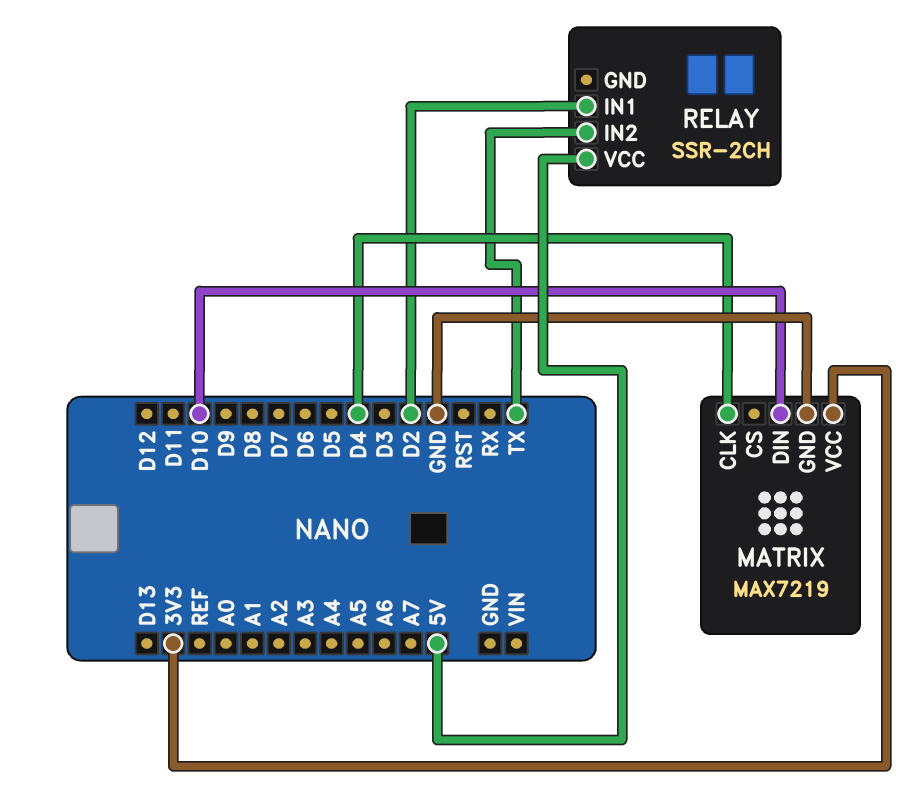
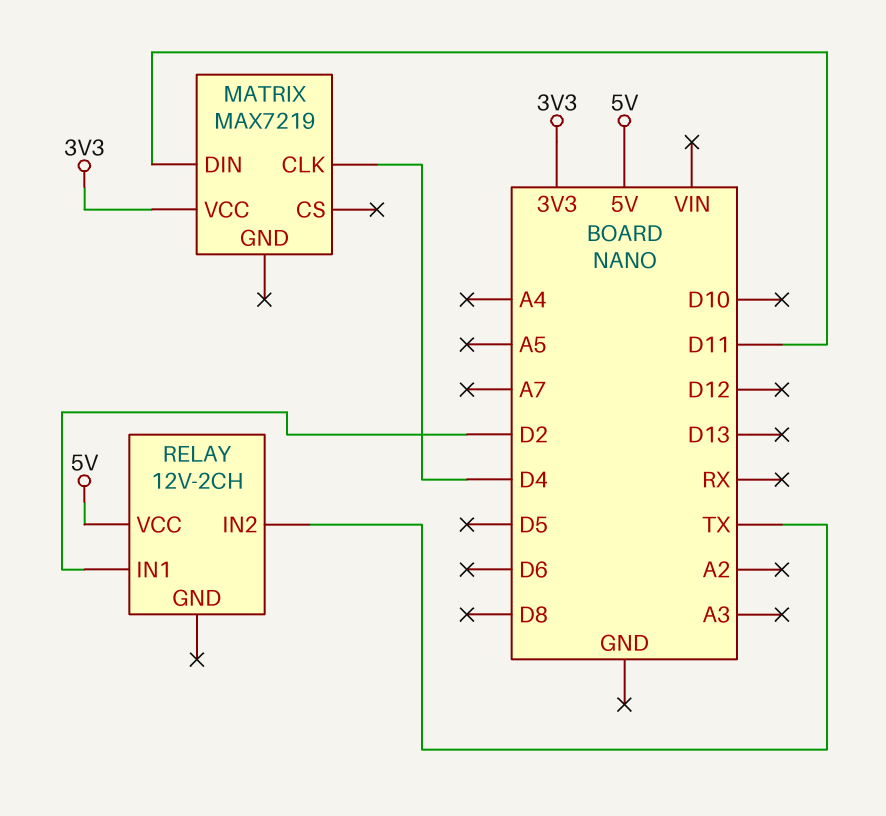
MATRIX pin DIN: D10 -> D11
MATRIX pin GND: GND -> none
RELAY: SSR-2CH -> 12V-2CH

